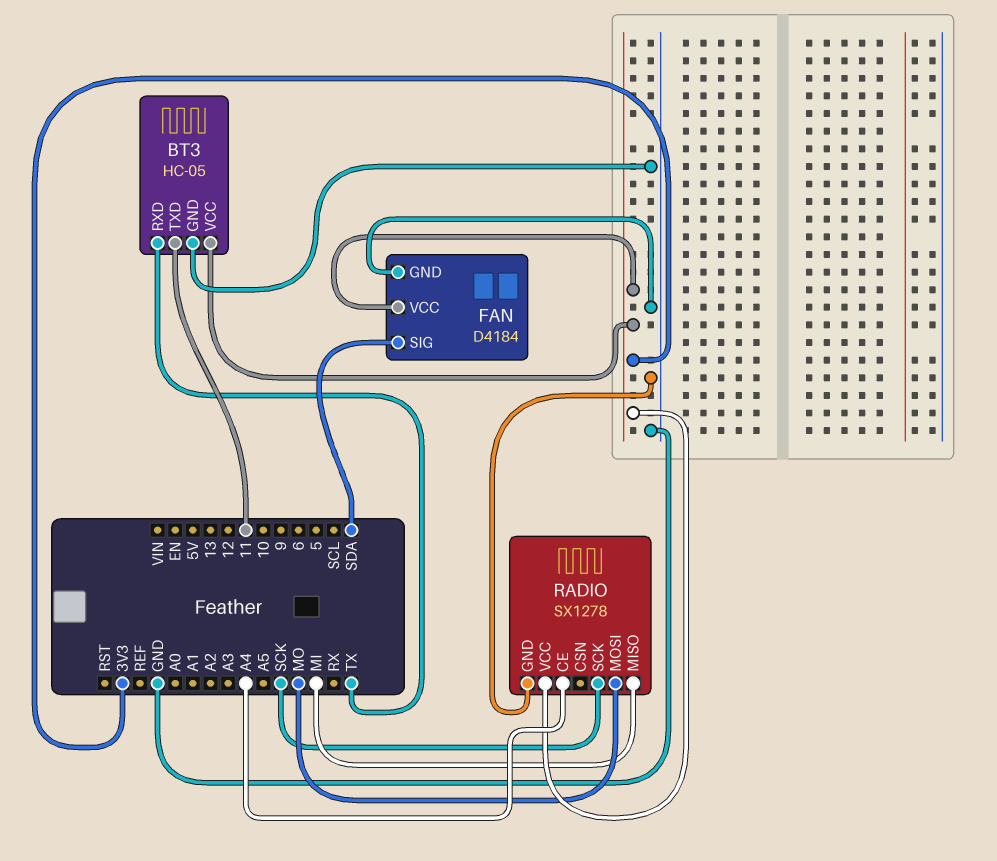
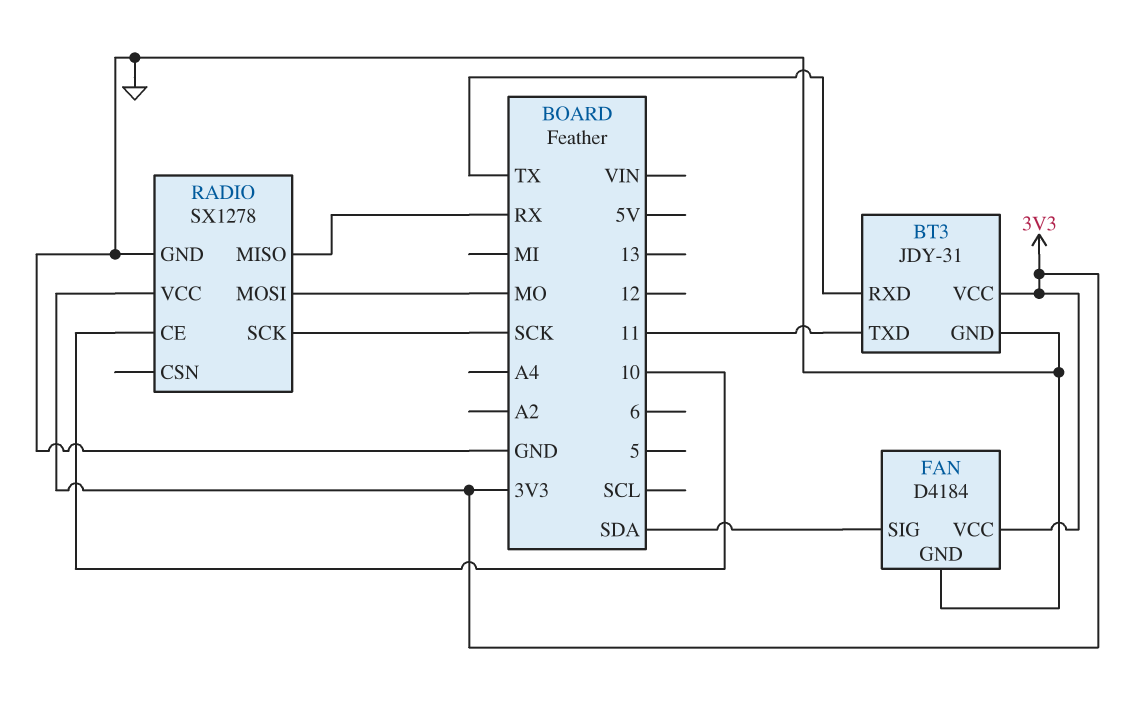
BT3: HC-05 -> JDY-31
RADIO pin CE: A4 -> 10
RADIO pin MISO: MI -> RX

